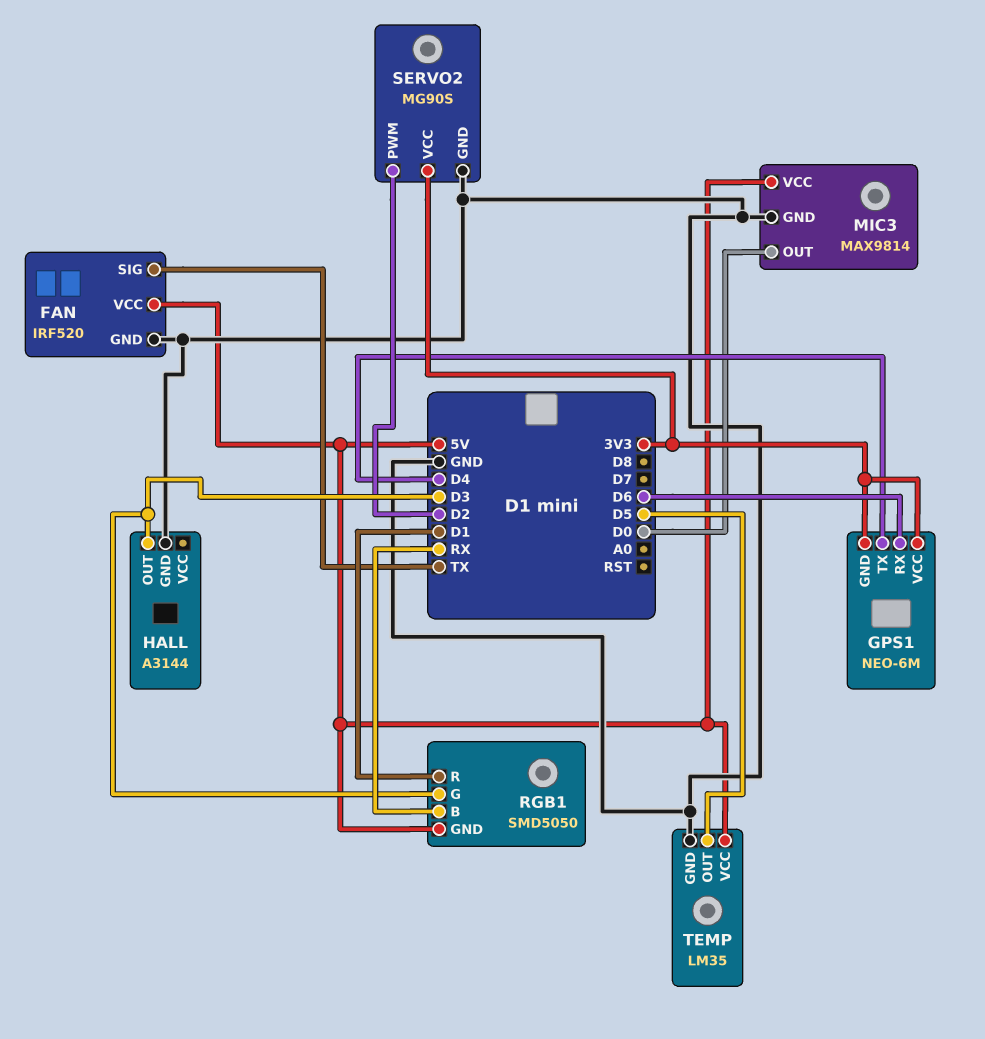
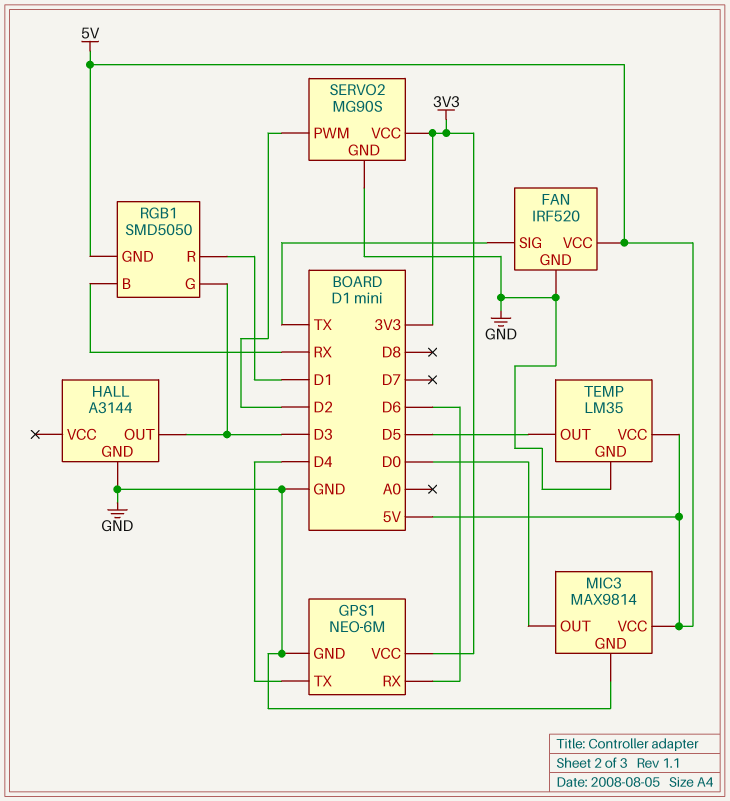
GPS1 pin GND: 3V3 -> GND

